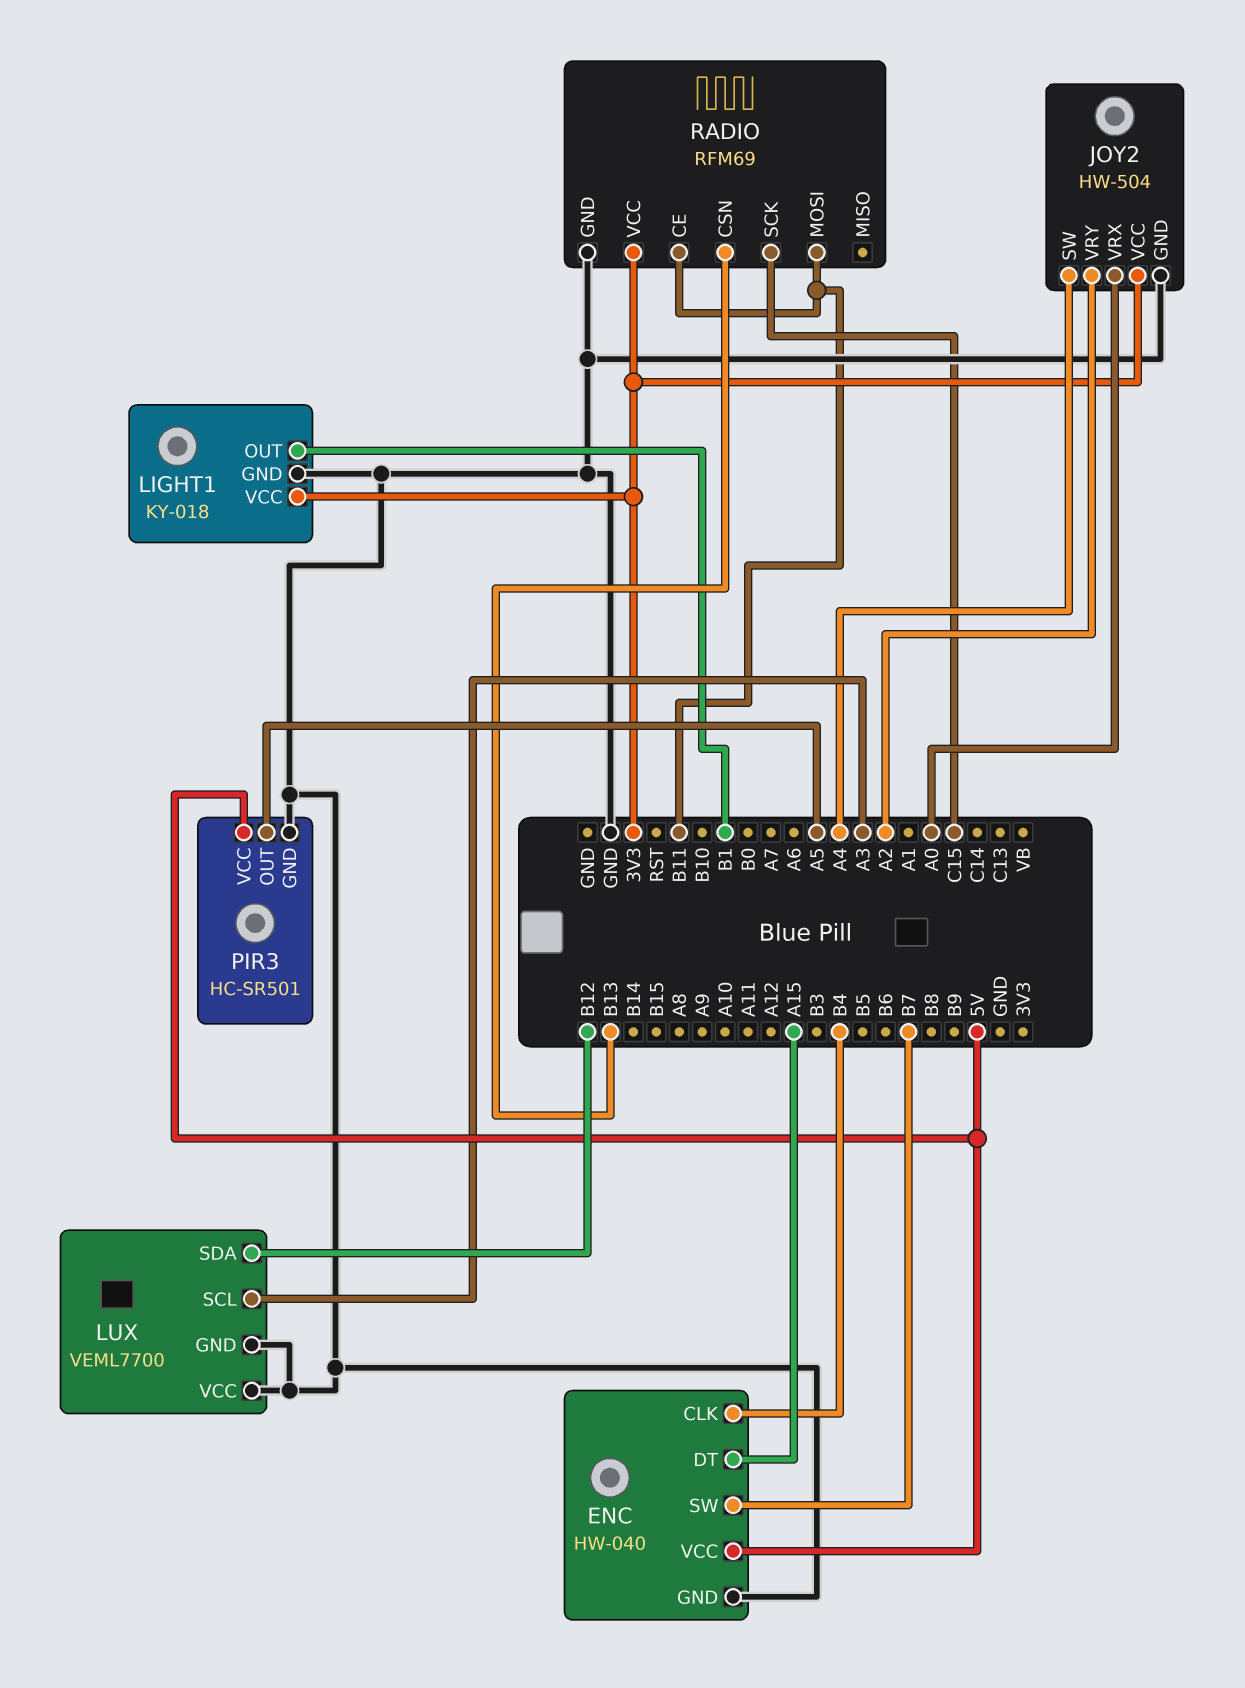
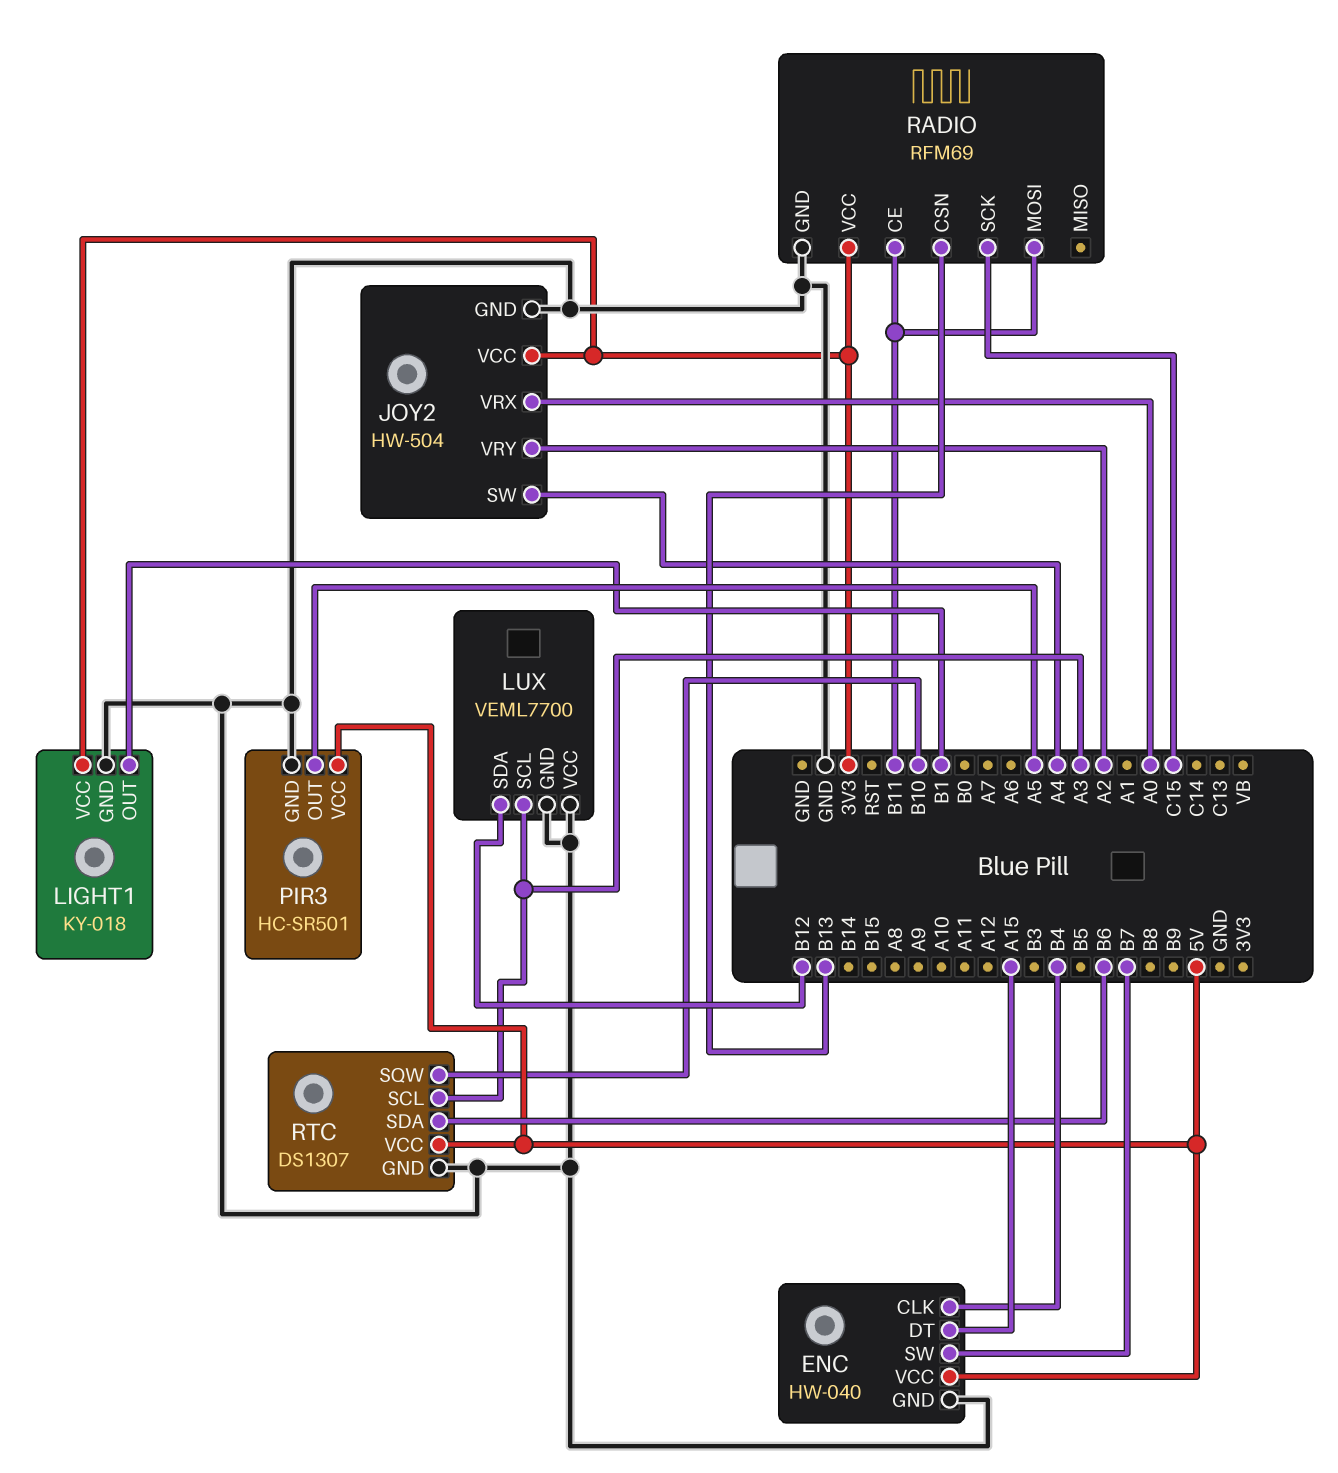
RTC: none -> DS1307
RTC pin GND: none -> GND
RTC pin SCL: none -> A3
RTC pin SDA: none -> B6
RTC pin SQW: none -> B10
RTC pin VCC: none -> 5V

